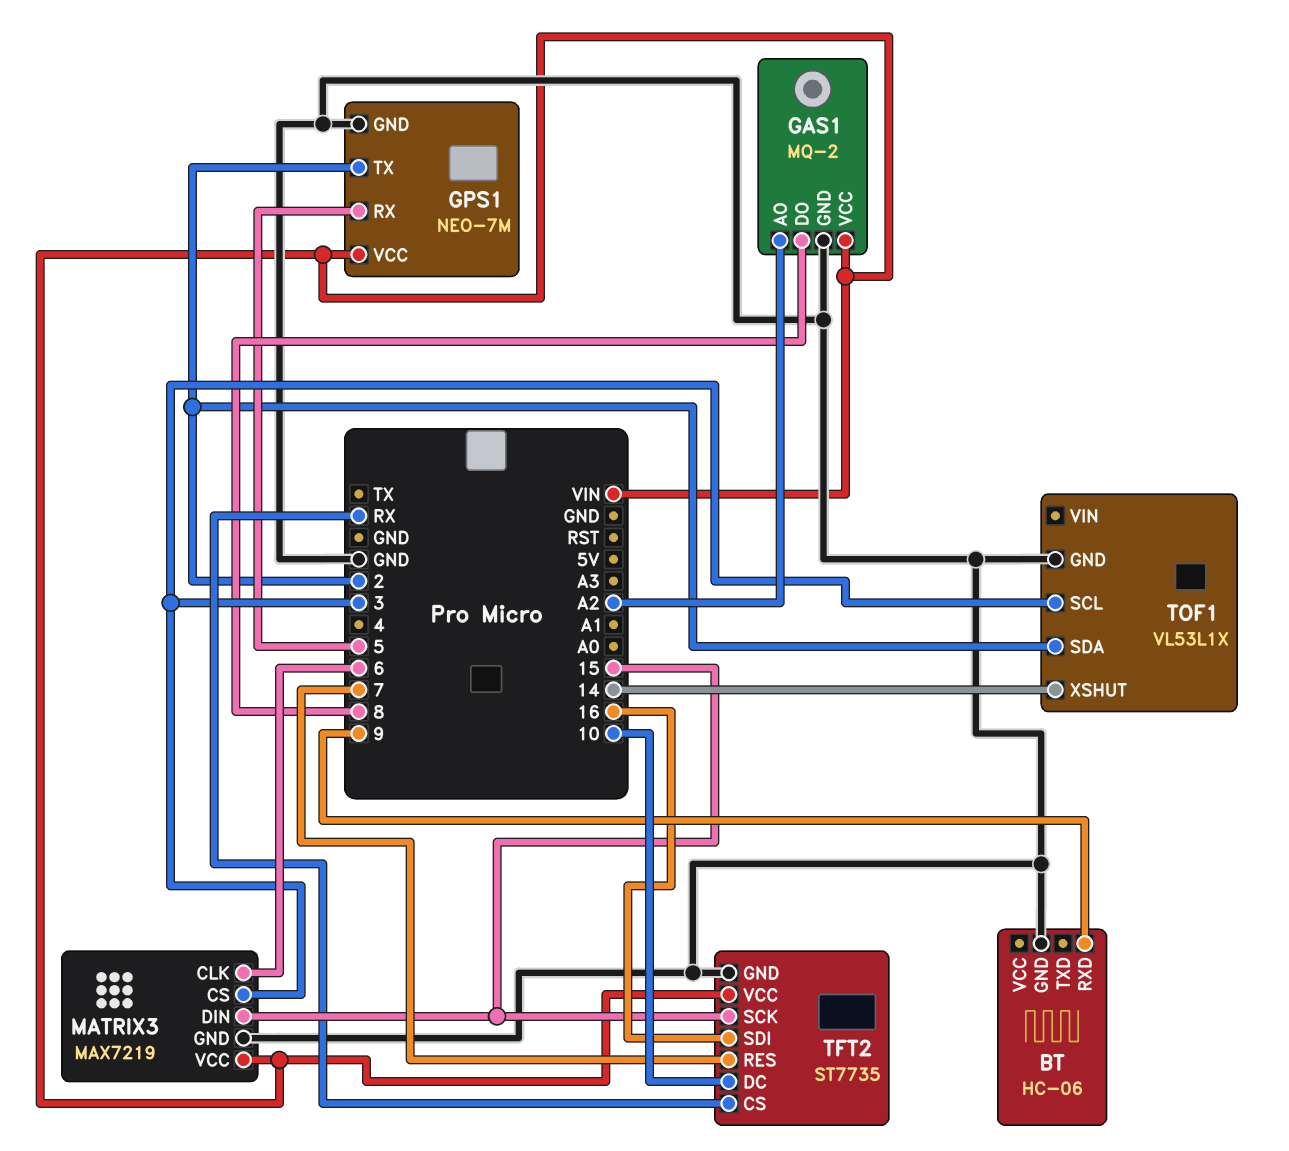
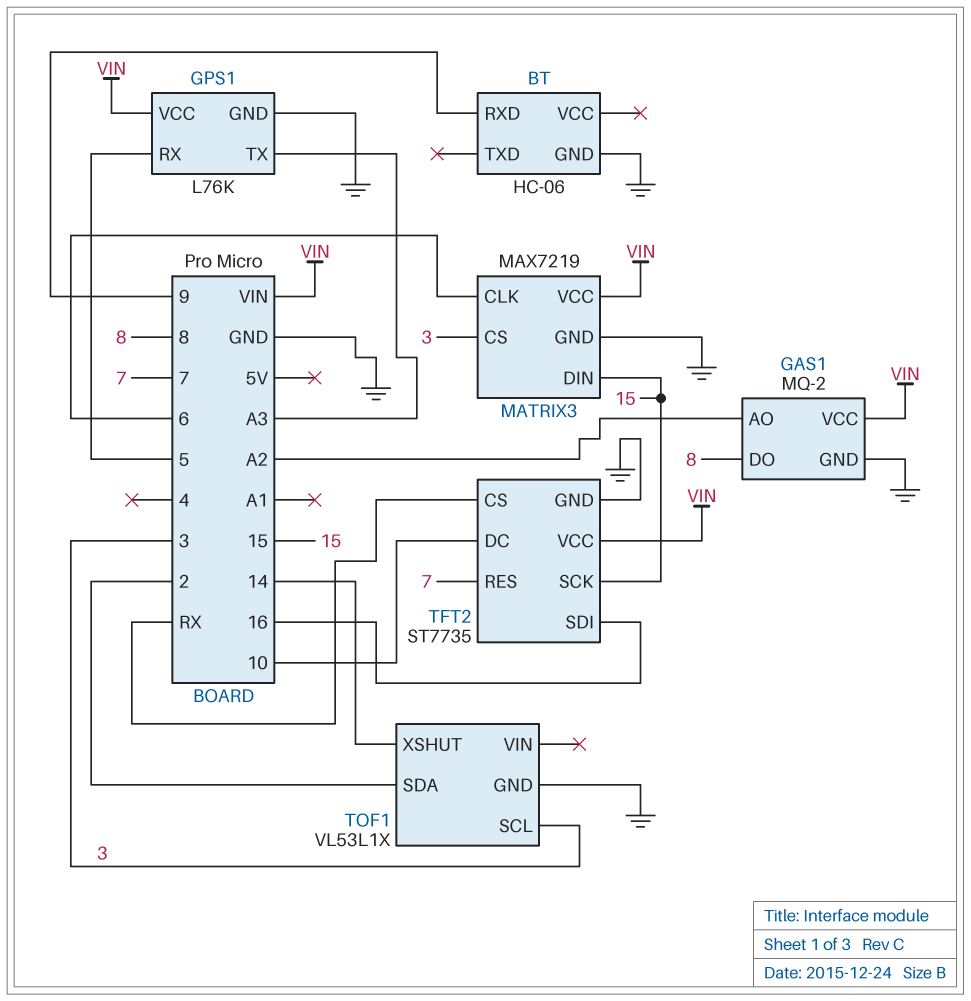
GPS1: NEO-7M -> L76K
GPS1 pin TX: 2 -> A3

